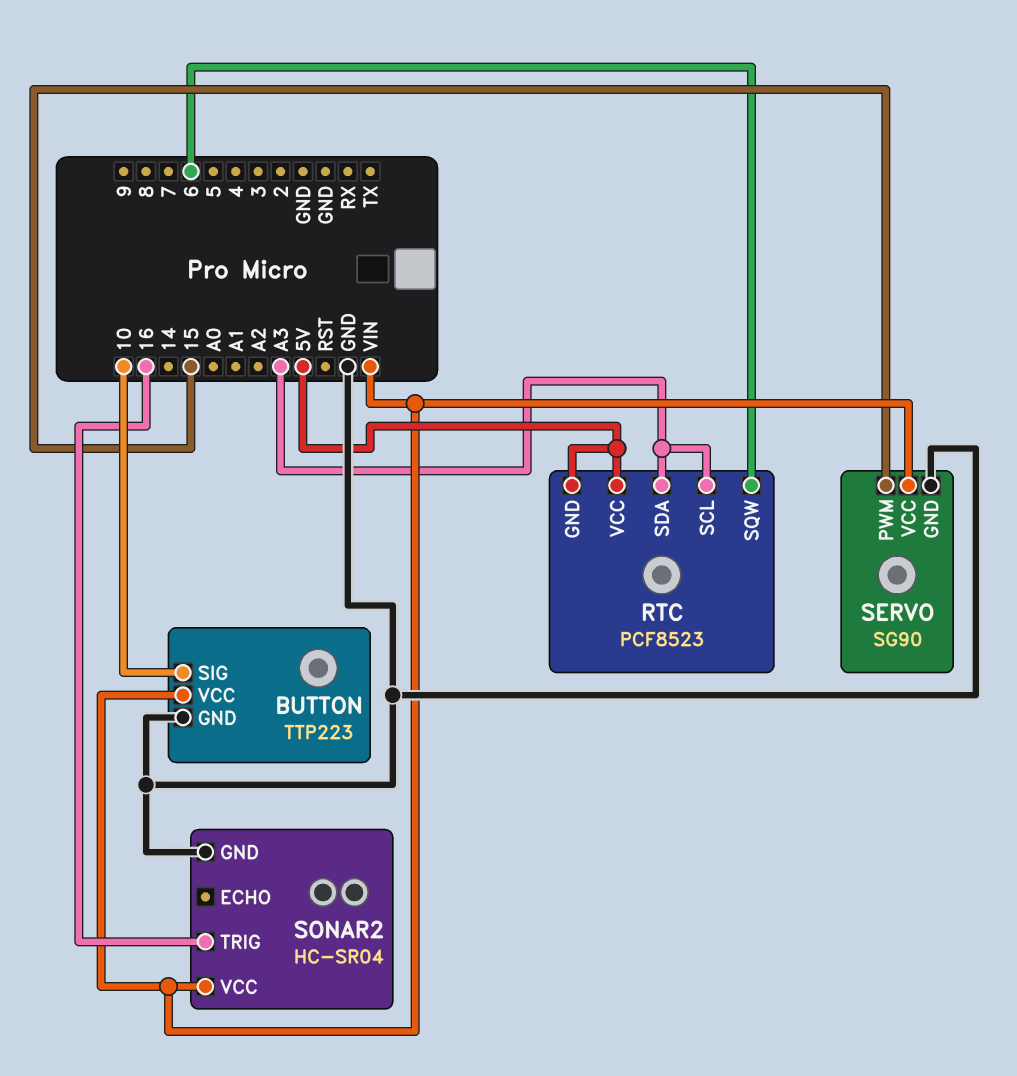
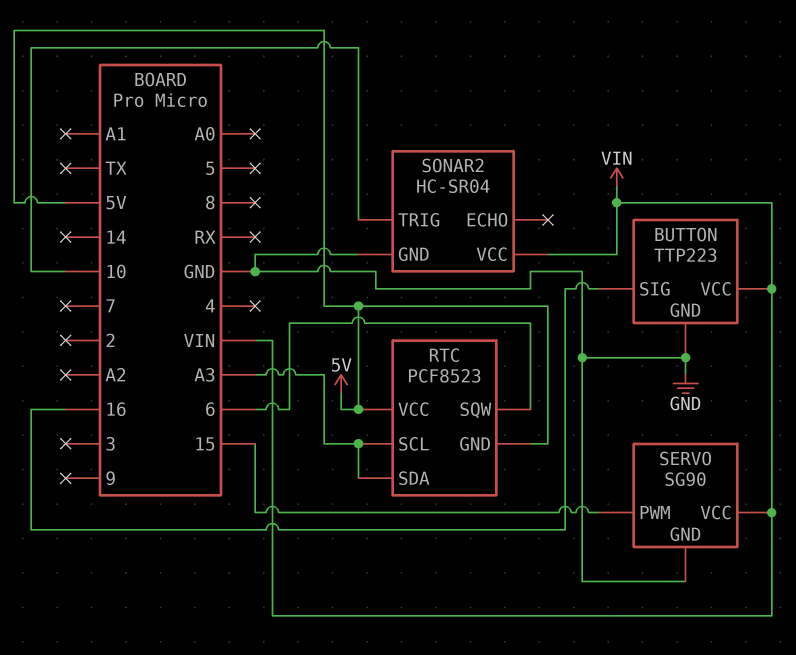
BUTTON pin SIG: 10 -> 16
SONAR2 pin TRIG: 16 -> 10

